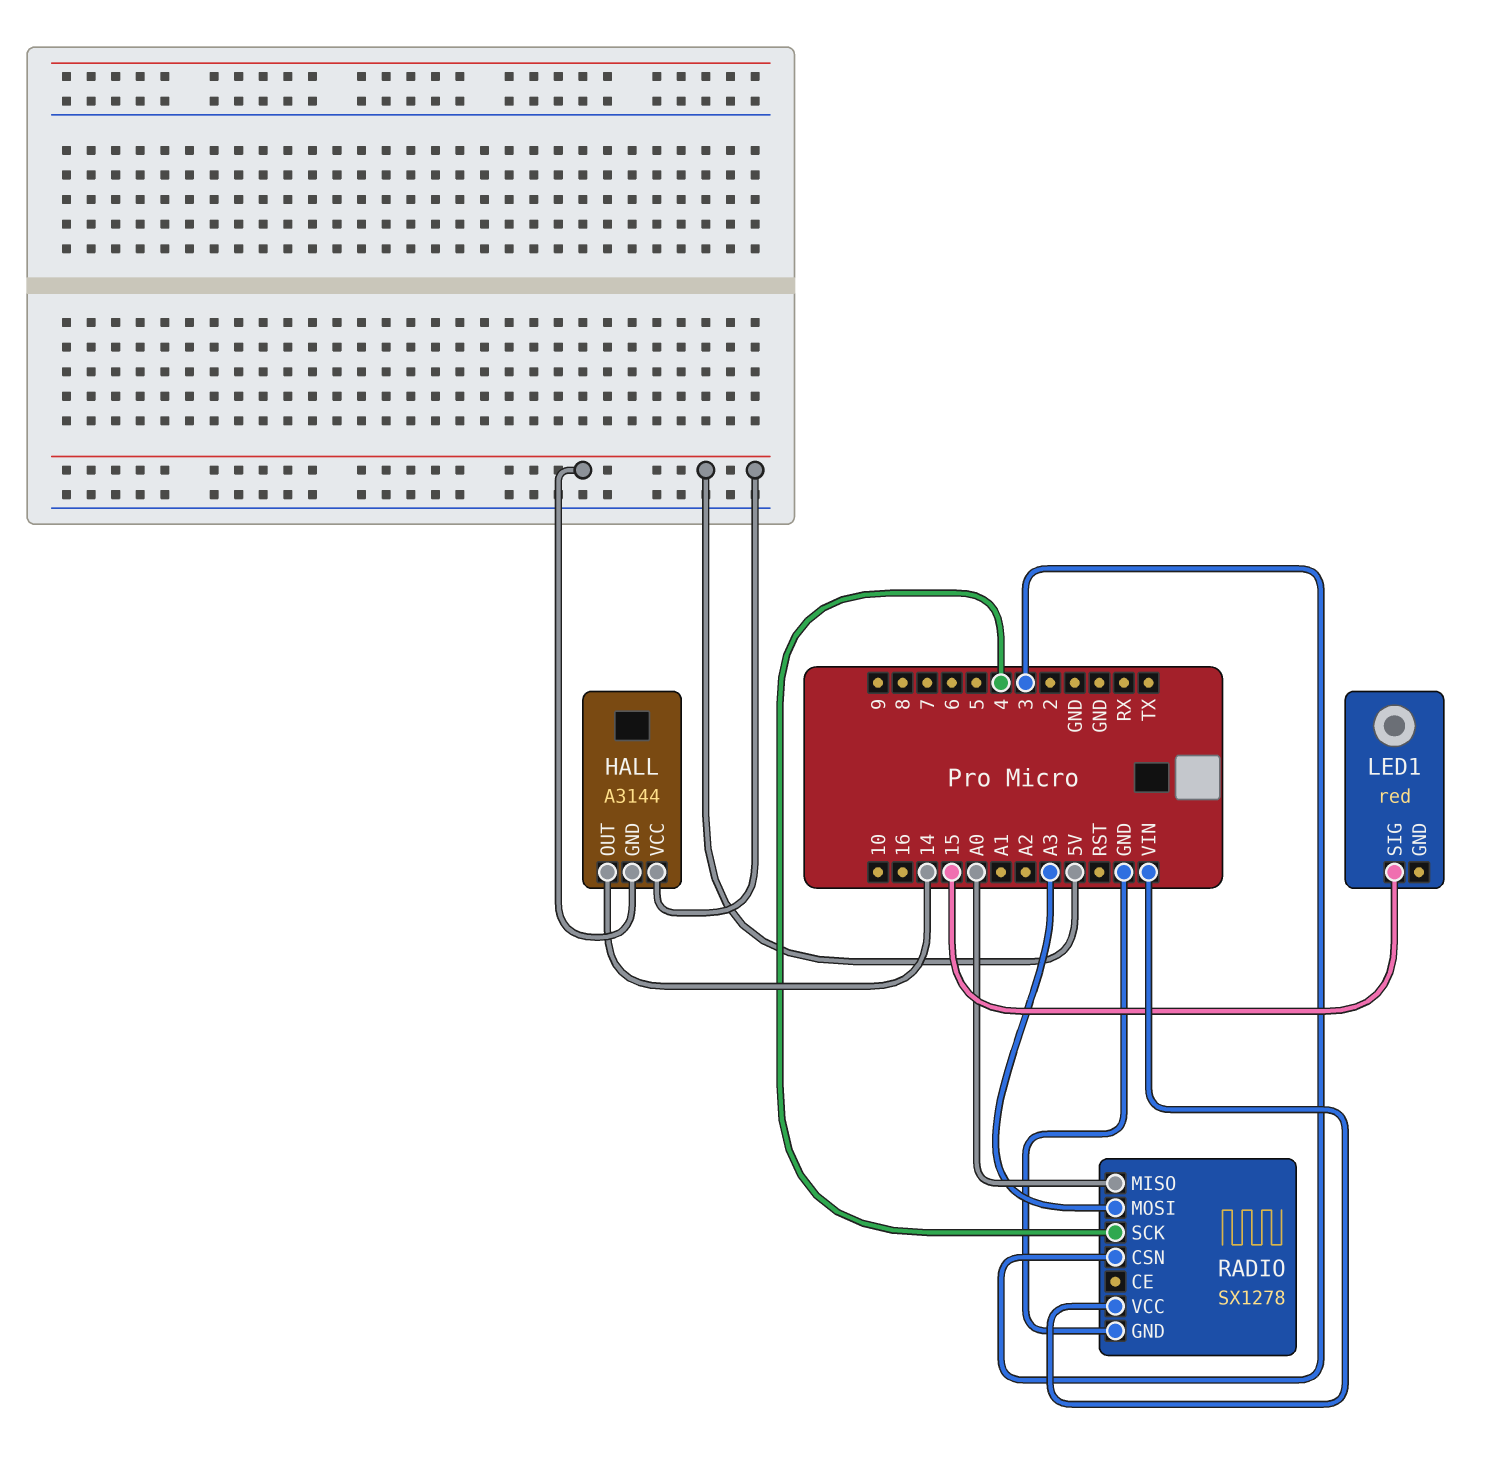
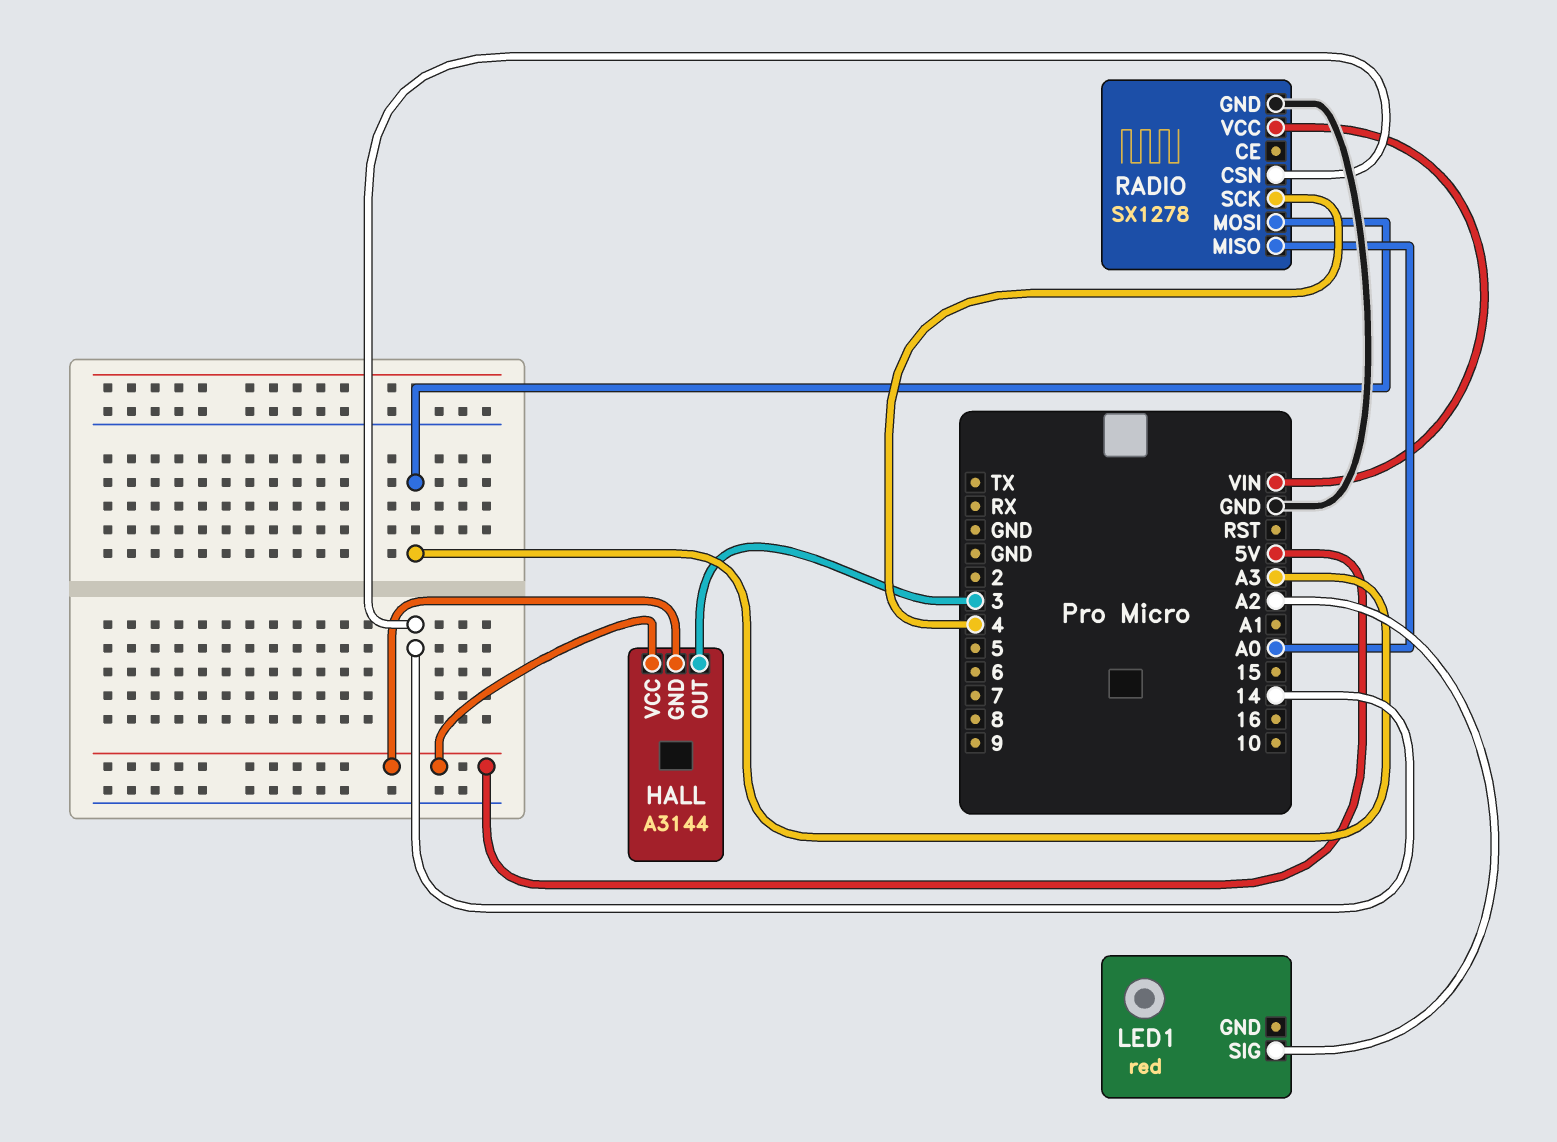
HALL pin OUT: 14 -> 3
LED1 pin SIG: 15 -> A2
RADIO pin CSN: 3 -> 14

